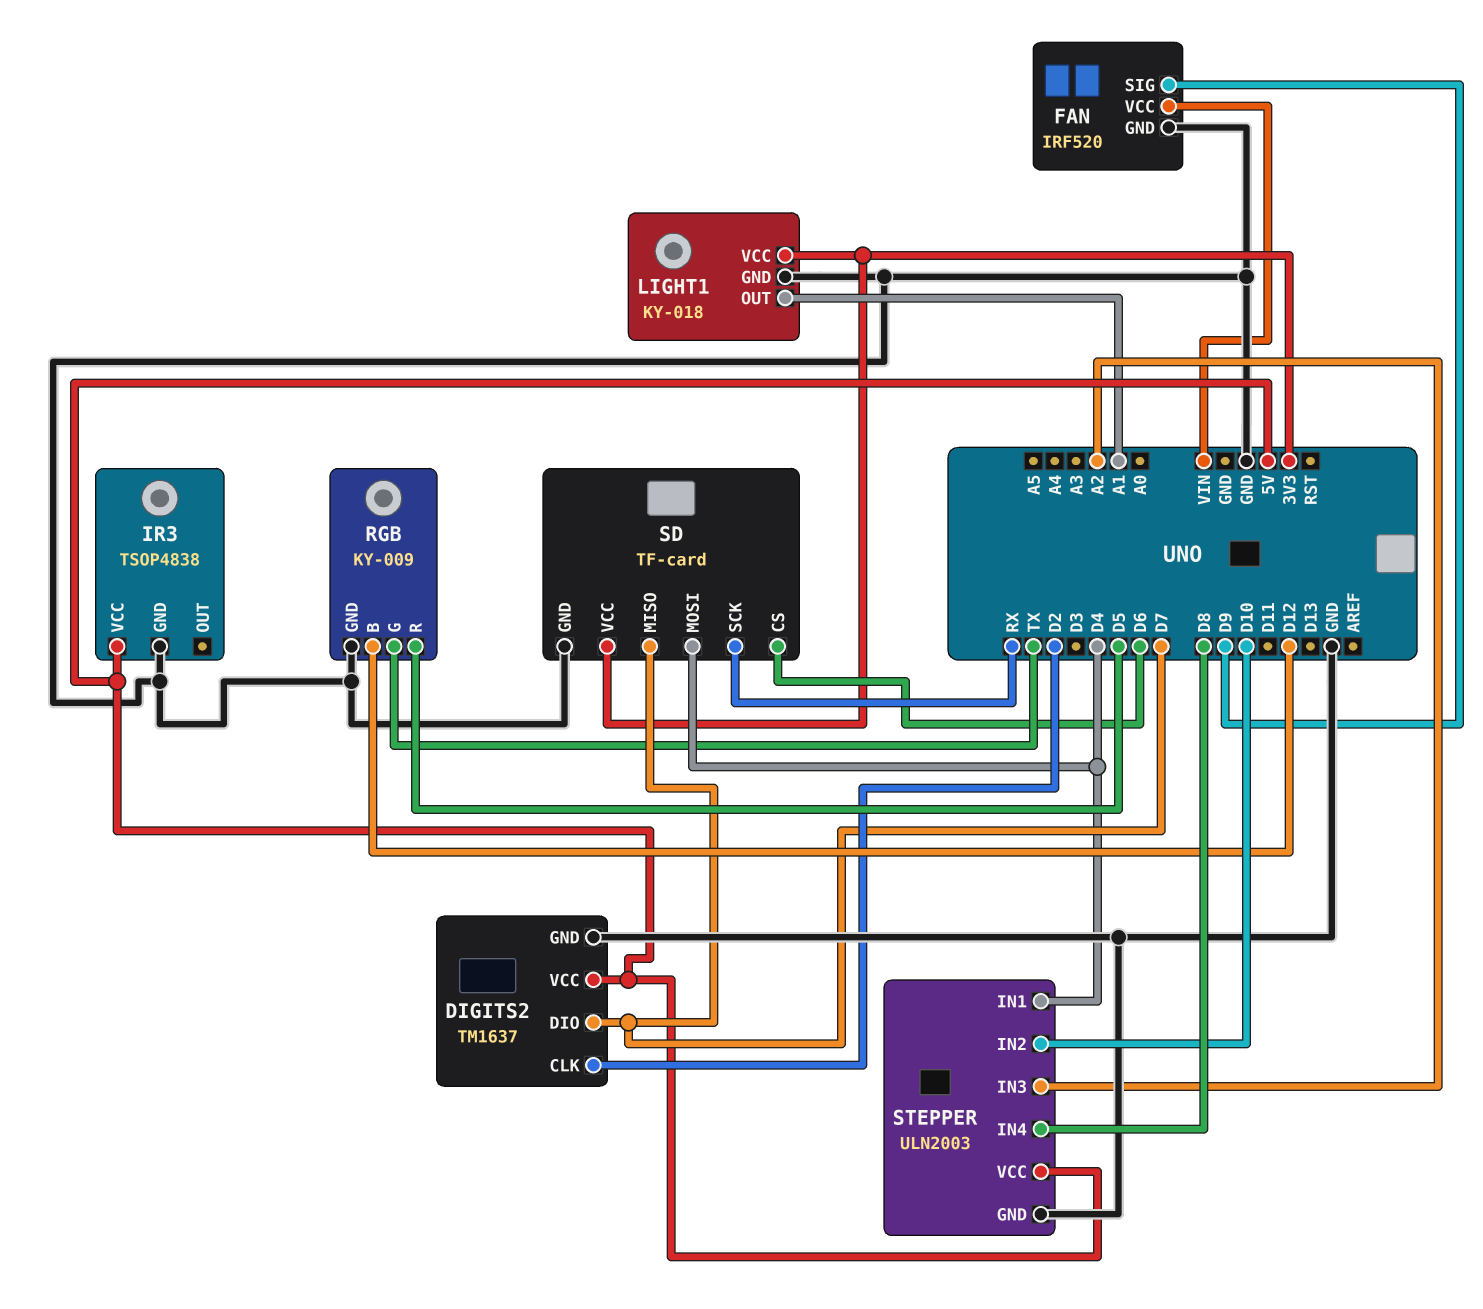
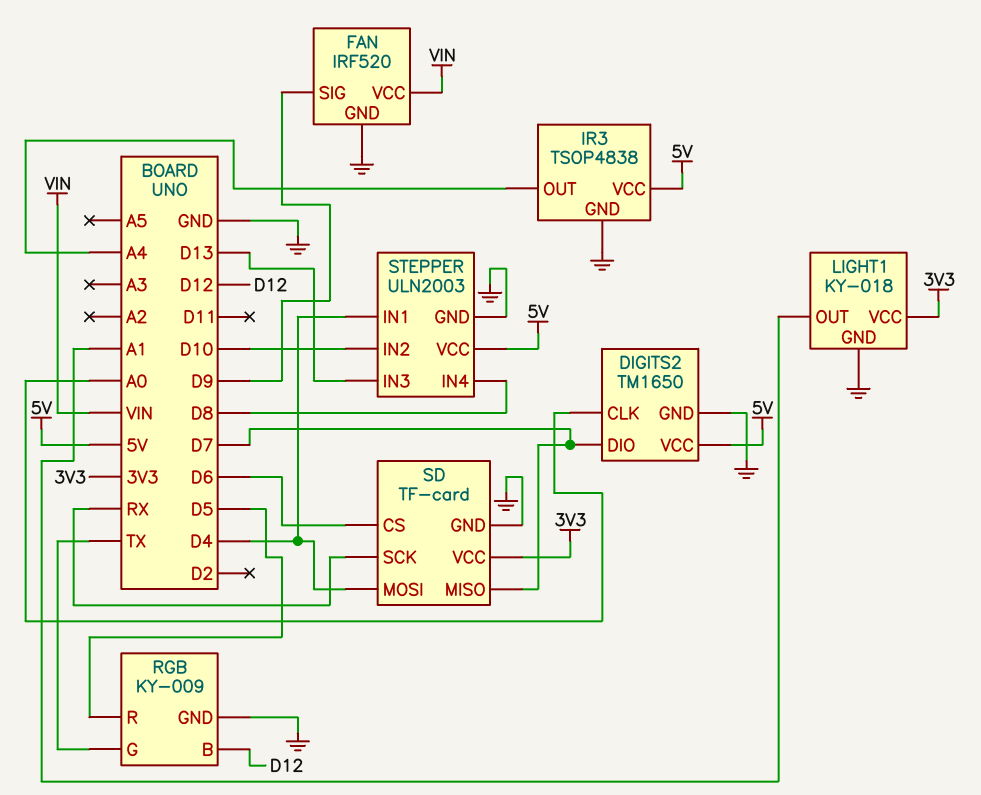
DIGITS2: TM1637 -> TM1650
DIGITS2 pin CLK: D2 -> A0
IR3 pin OUT: none -> A4
STEPPER pin IN3: A2 -> D13

